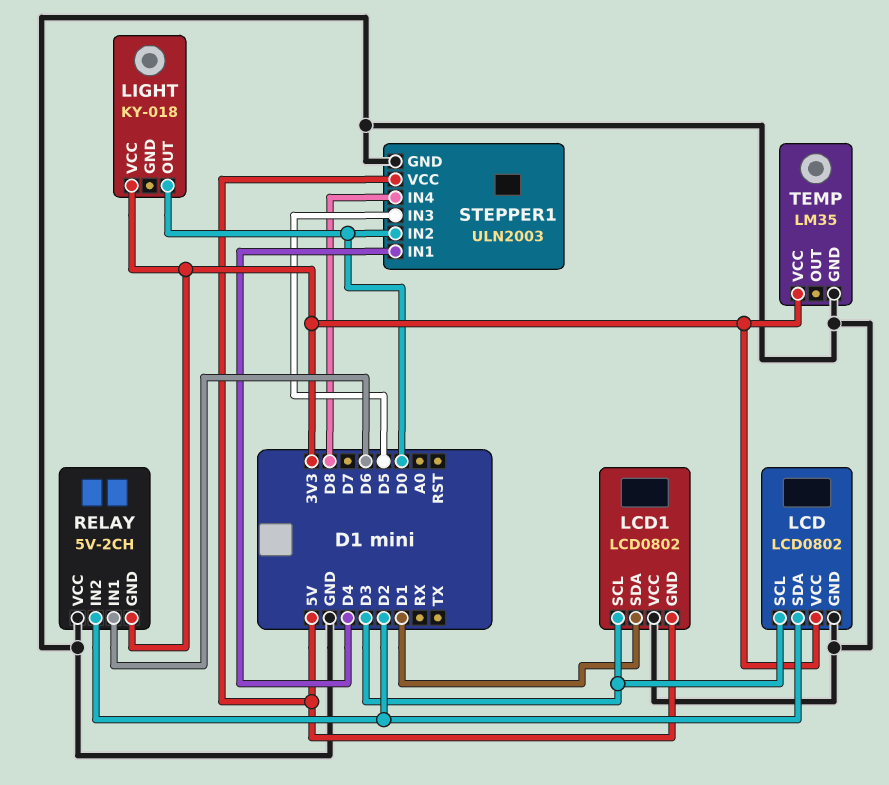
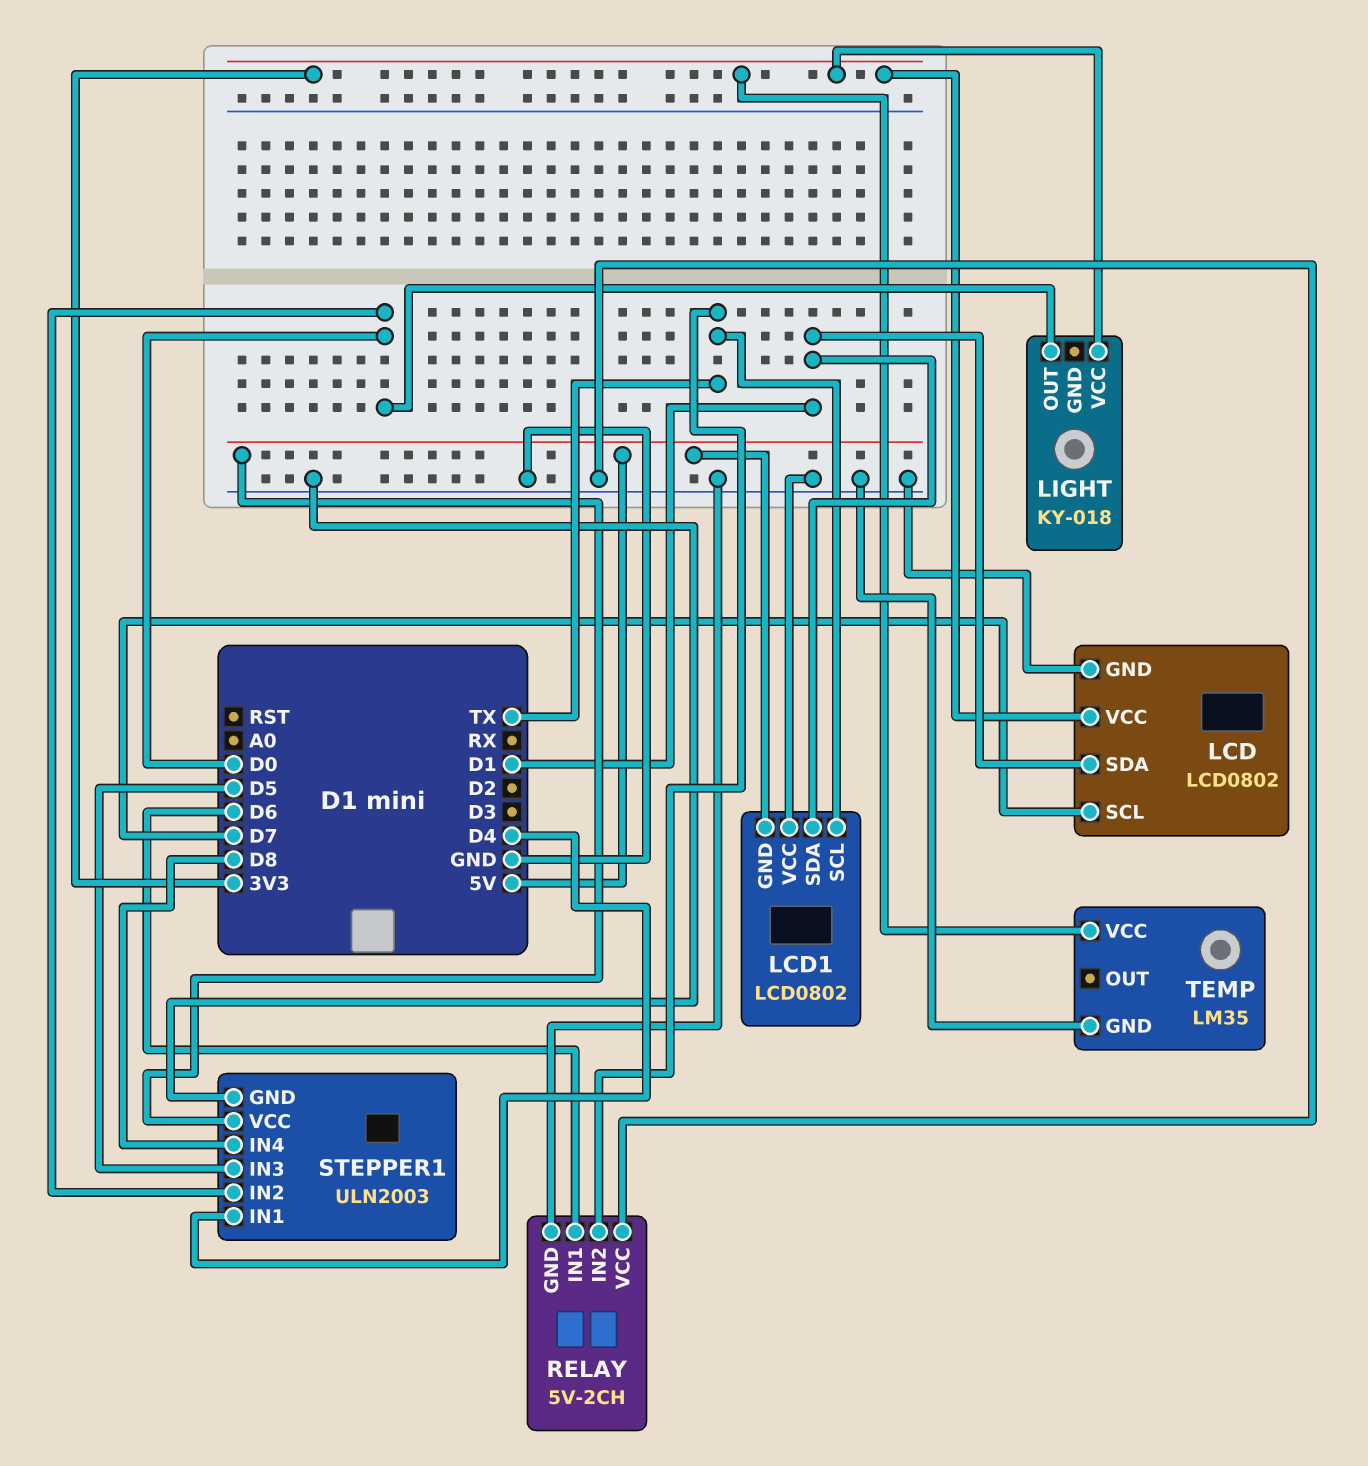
LCD pin SCL: D3 -> D7
LCD pin SDA: D2 -> D1
LCD1 pin SCL: D3 -> TX
RELAY pin GND: 3V3 -> GND
RELAY pin IN2: D2 -> TX

